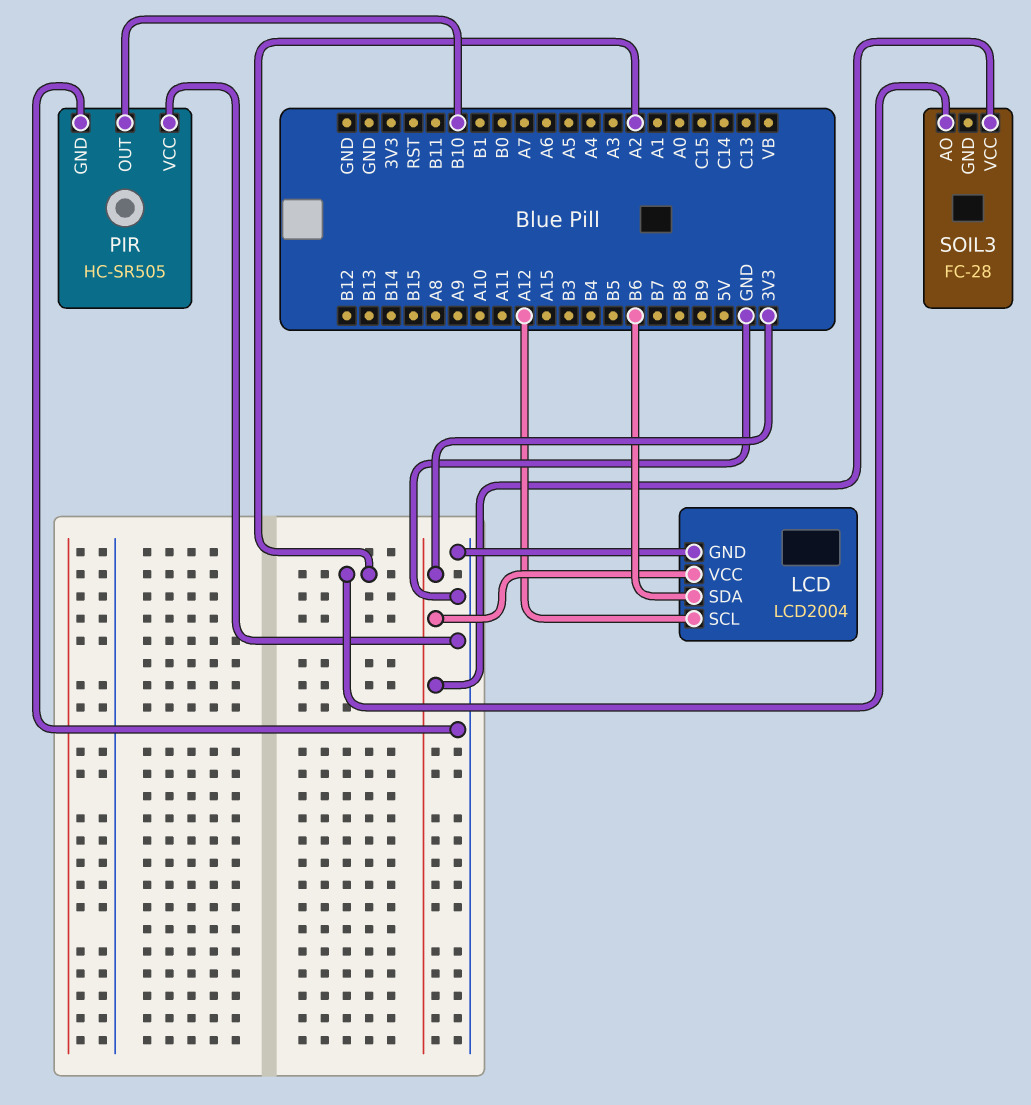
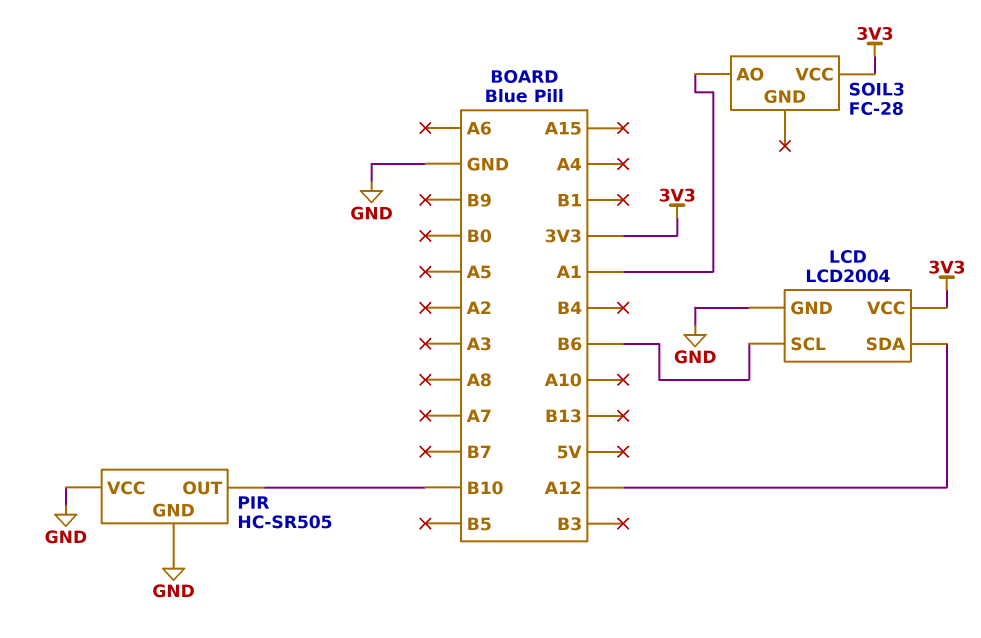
LCD pin SCL: A12 -> B6
LCD pin SDA: B6 -> A12
SOIL3 pin AO: A2 -> A1

